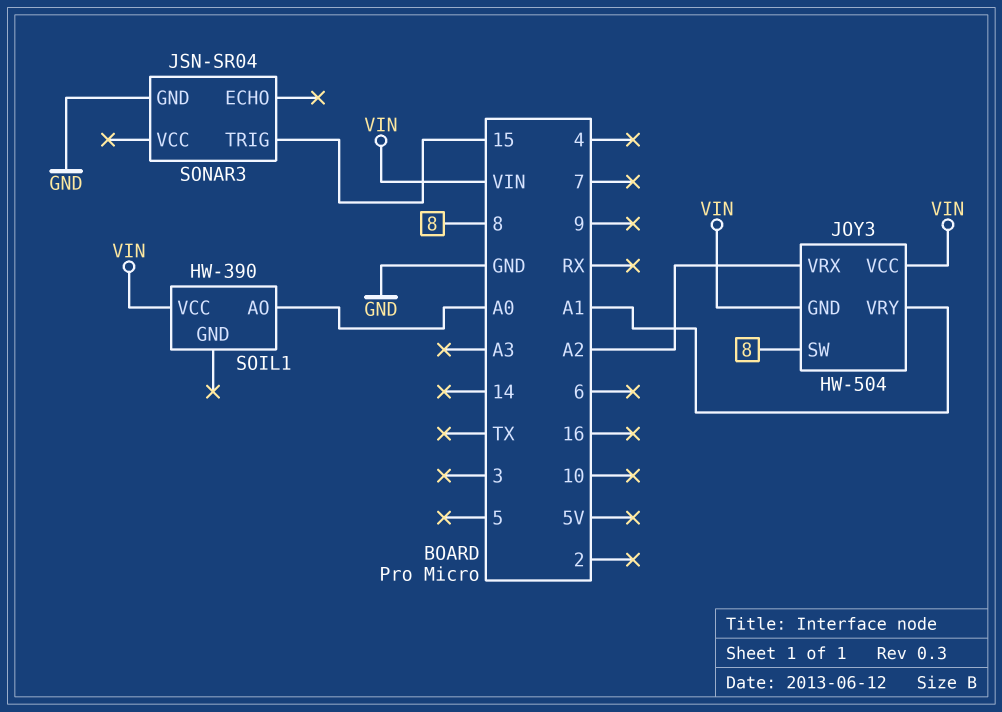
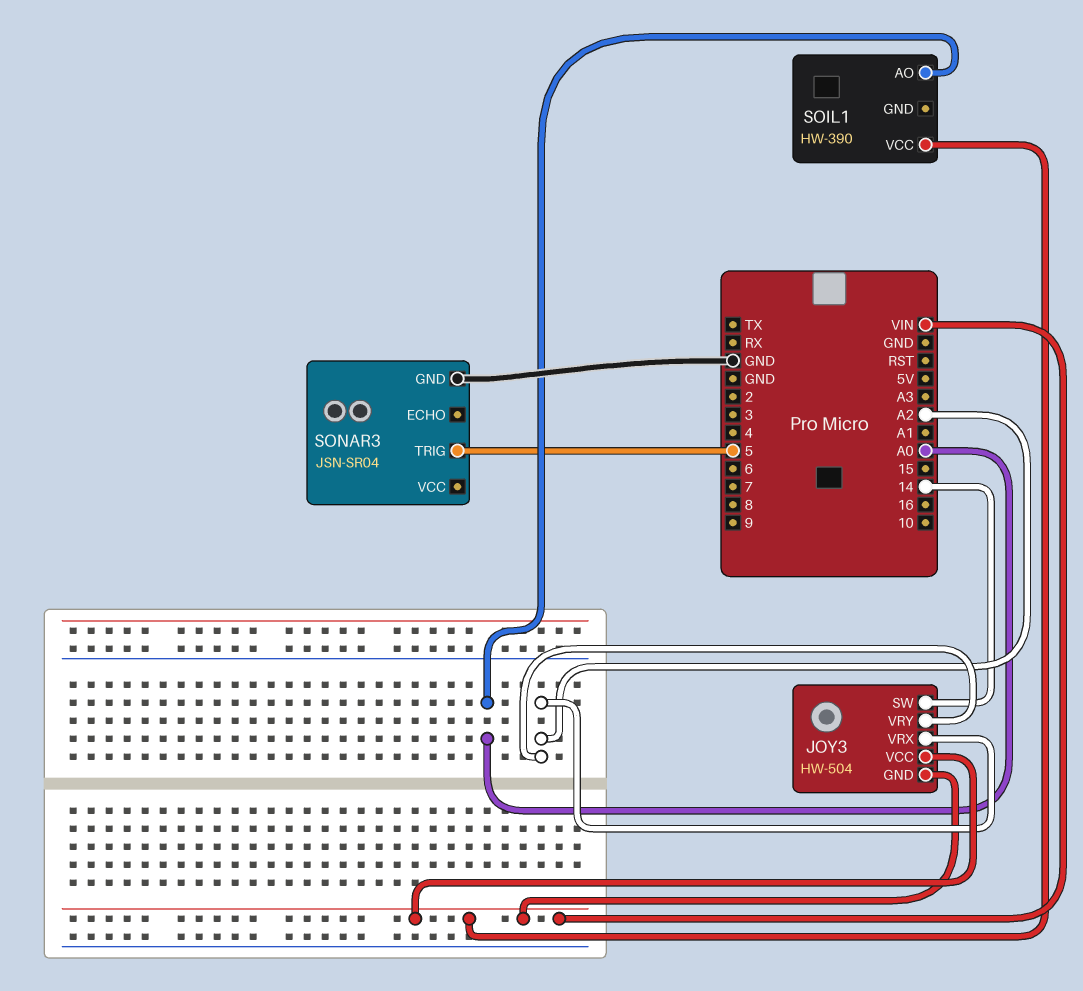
JOY3 pin SW: 8 -> 14
JOY3 pin VRY: A1 -> A2
SONAR3 pin TRIG: 15 -> 5

